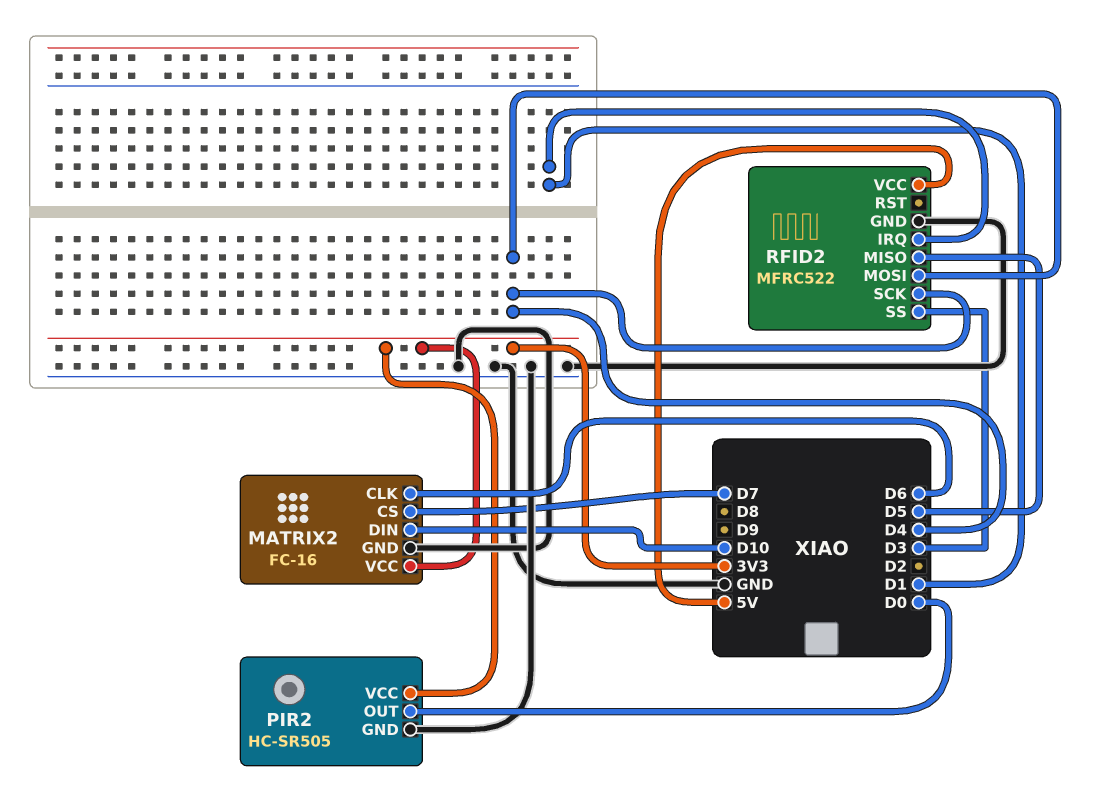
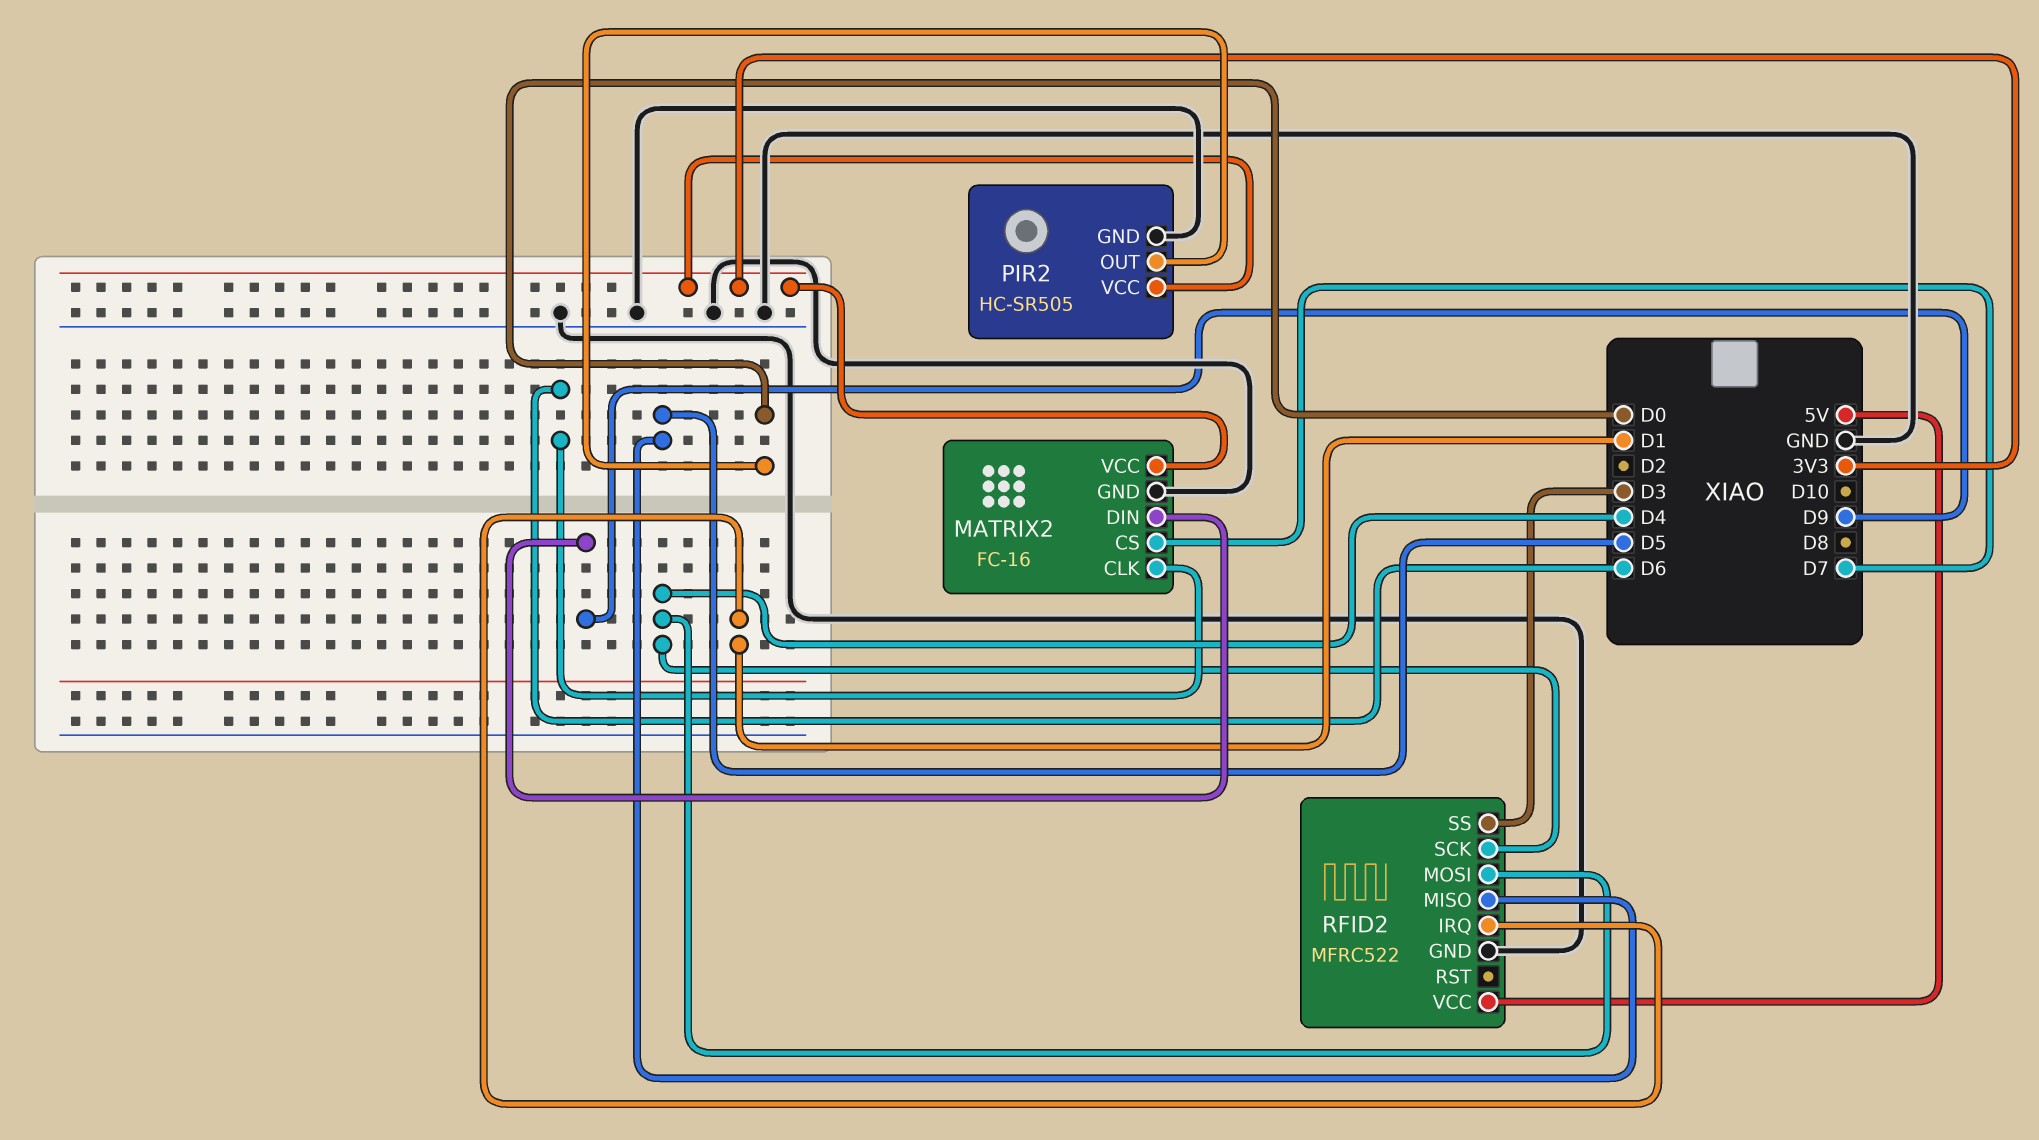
MATRIX2 pin DIN: D10 -> D9

